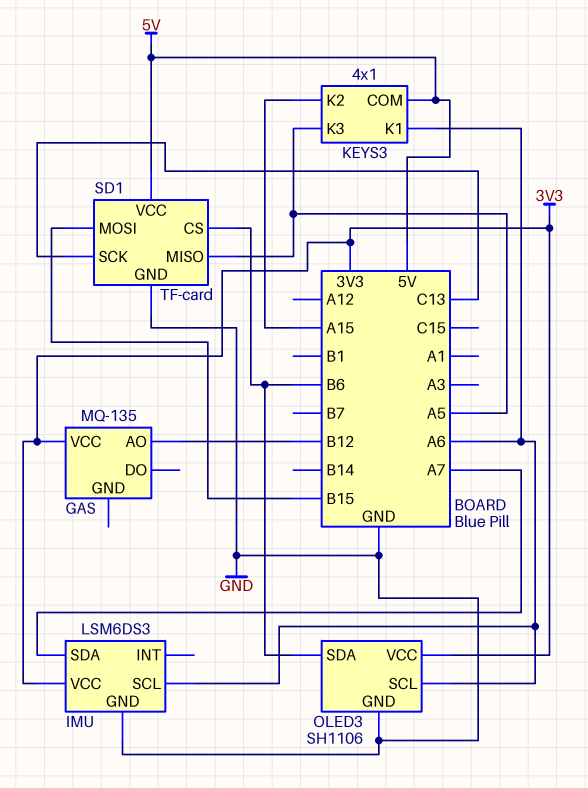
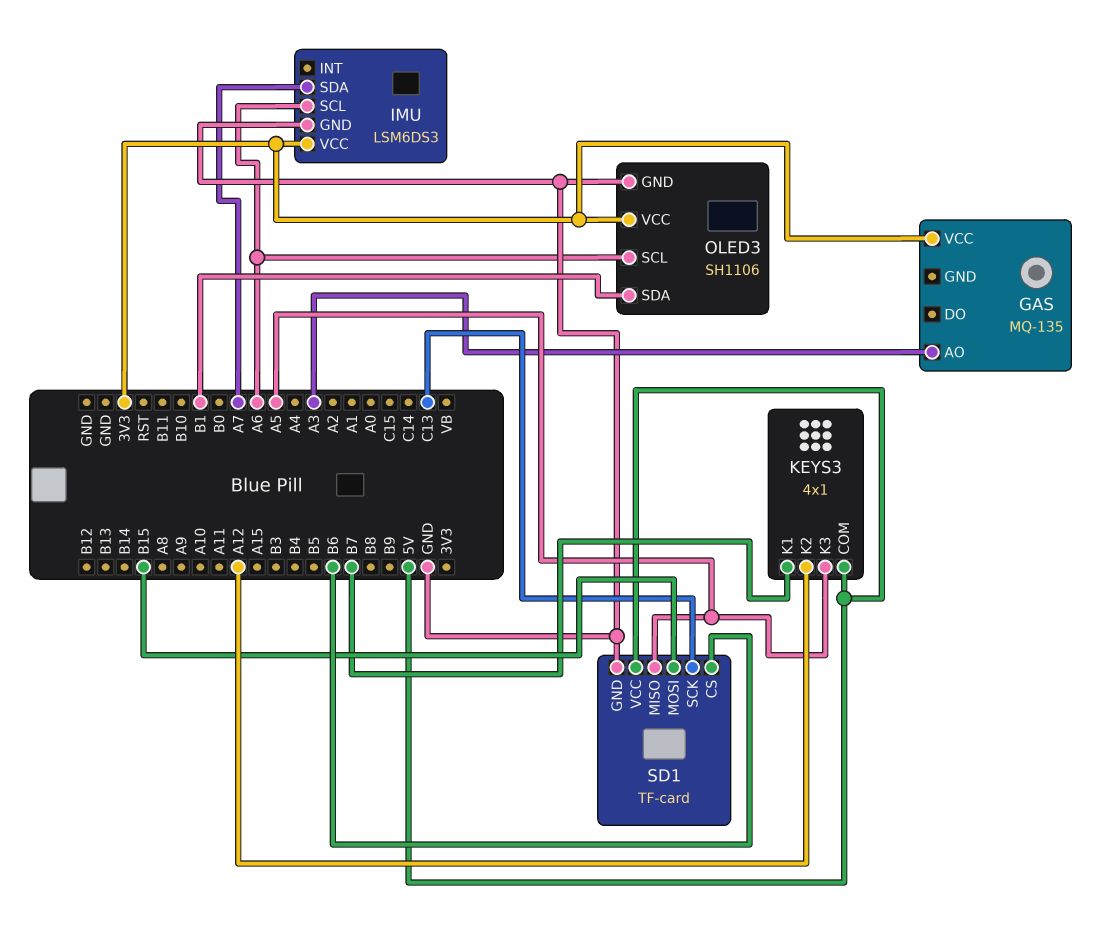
GAS pin AO: B12 -> A3
KEYS3 pin K1: A6 -> B7
KEYS3 pin K2: A15 -> A12
OLED3 pin SDA: B6 -> B1

